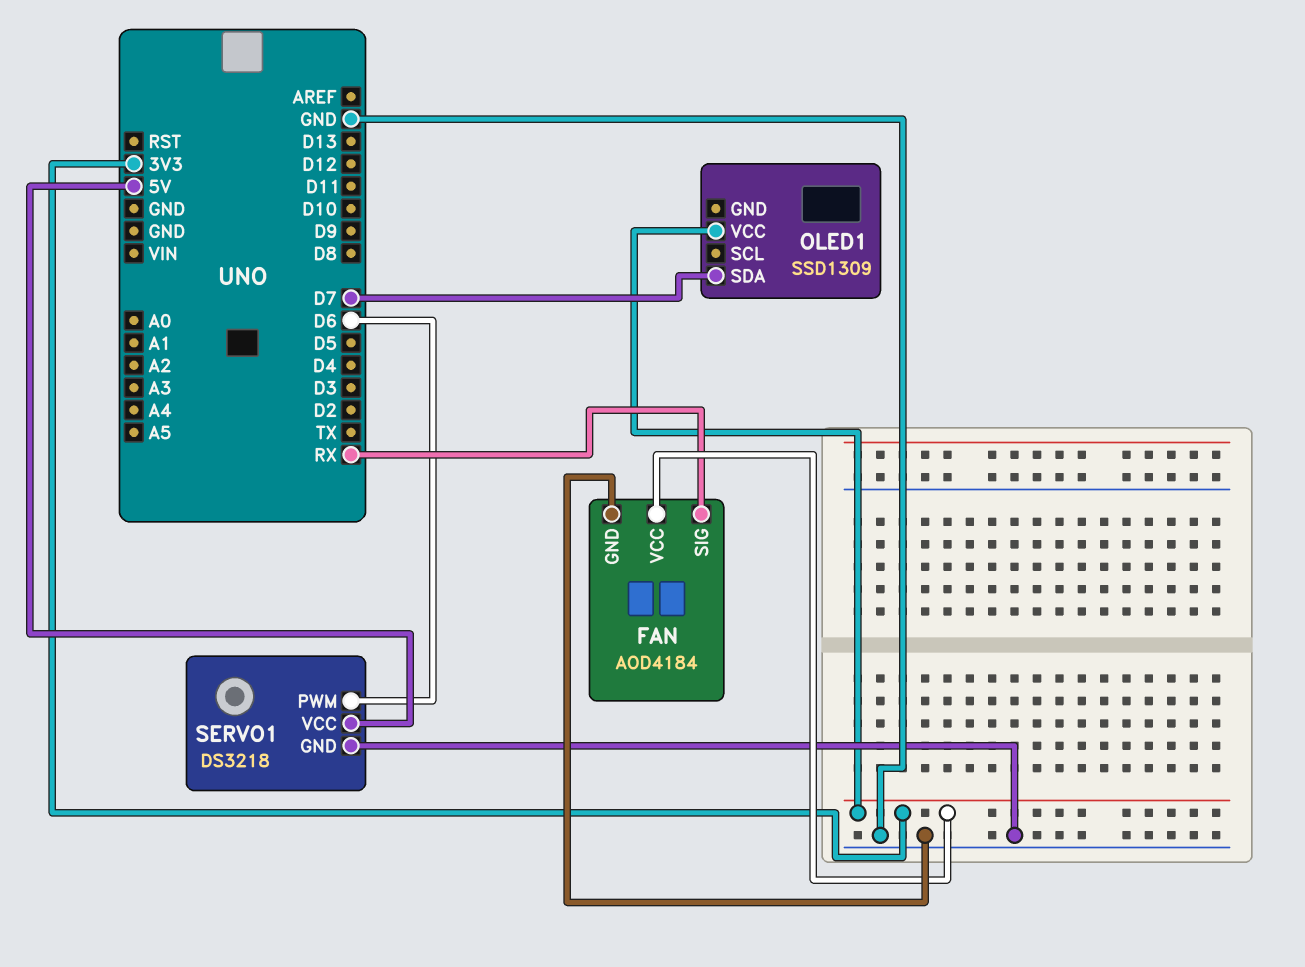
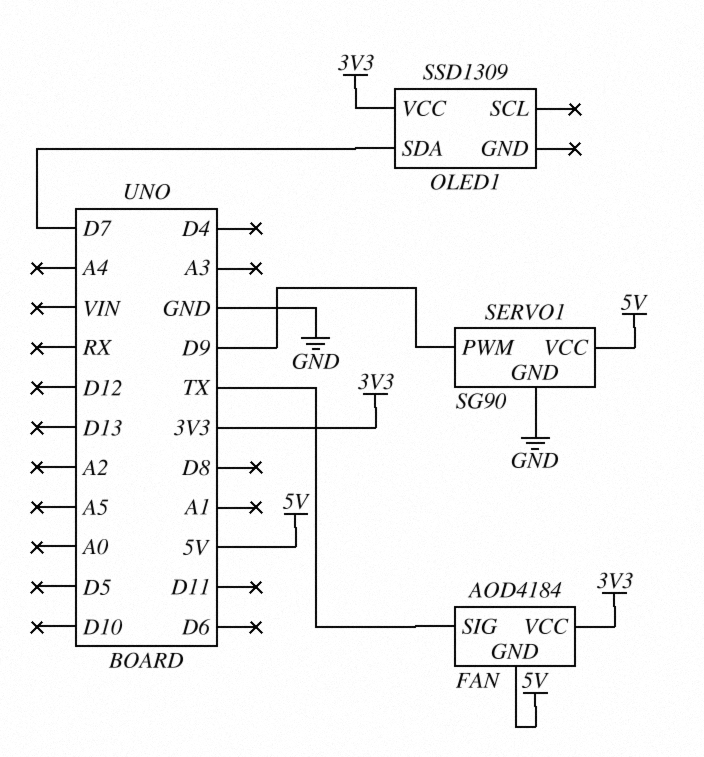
FAN pin GND: GND -> 5V
FAN pin SIG: RX -> TX
SERVO1: DS3218 -> SG90
SERVO1 pin PWM: D6 -> D9

